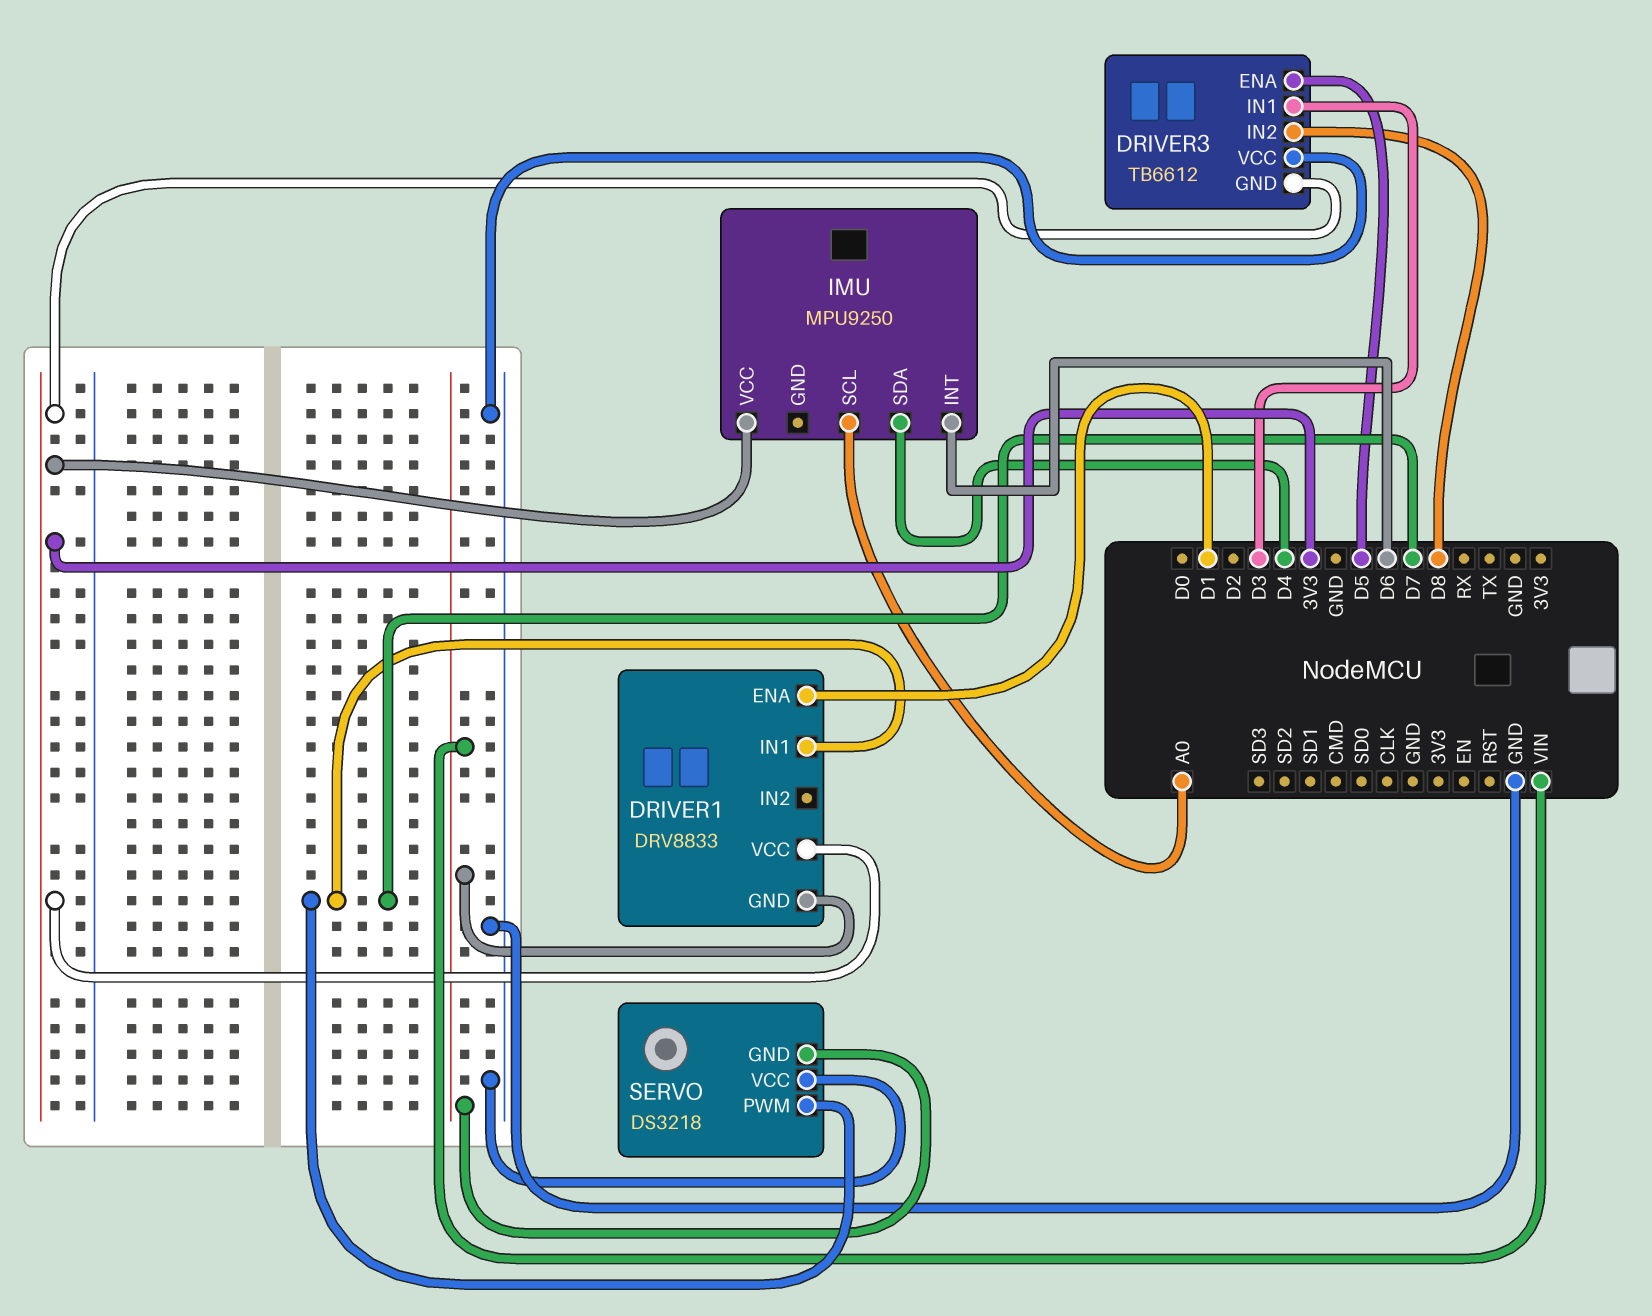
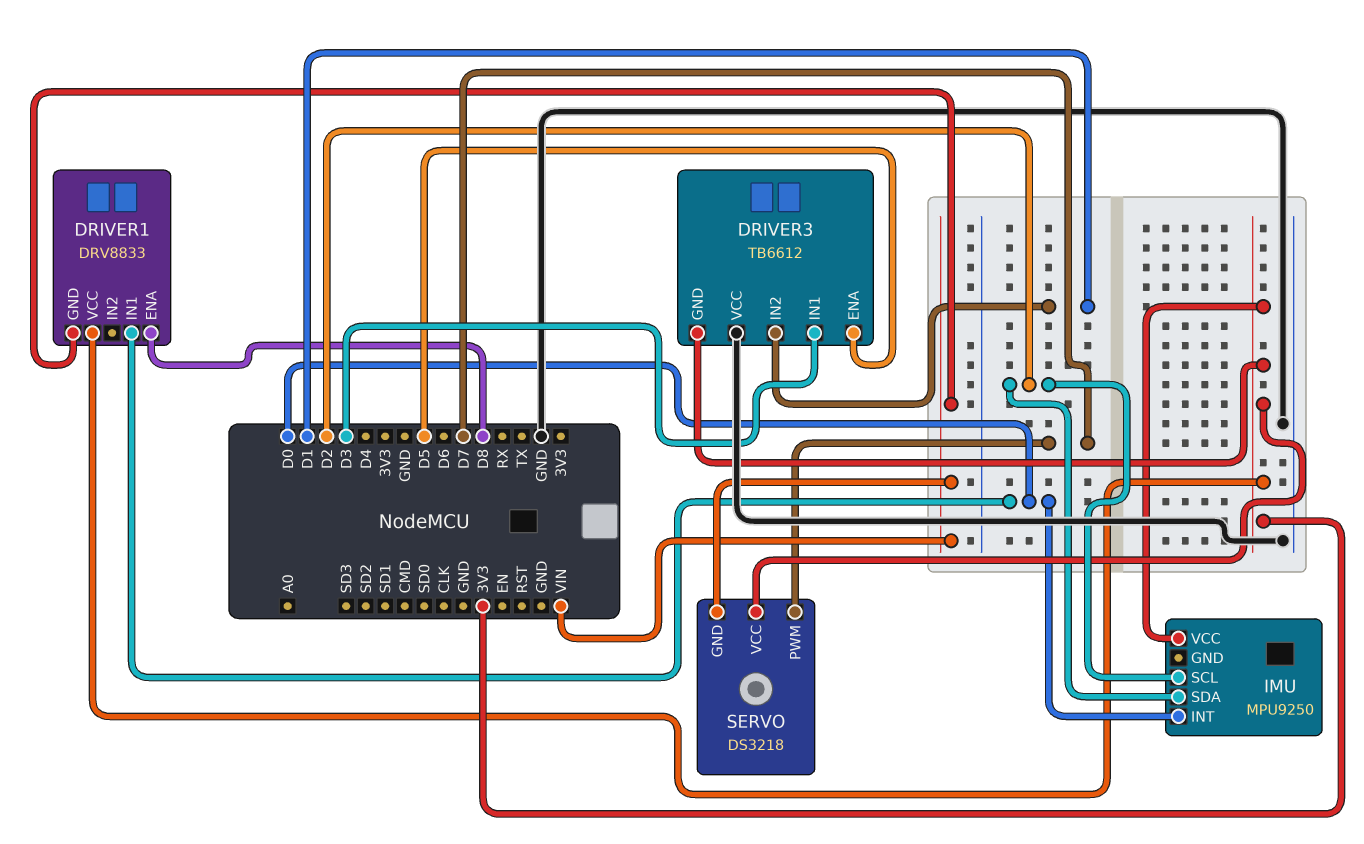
DRIVER1 pin ENA: D1 -> D8
DRIVER1 pin IN1: D7 -> D0
DRIVER3 pin IN2: D8 -> D1
IMU pin INT: D6 -> D0
IMU pin SCL: A0 -> D2
IMU pin SDA: D4 -> D2
SERVO pin VCC: GND -> 3V3

